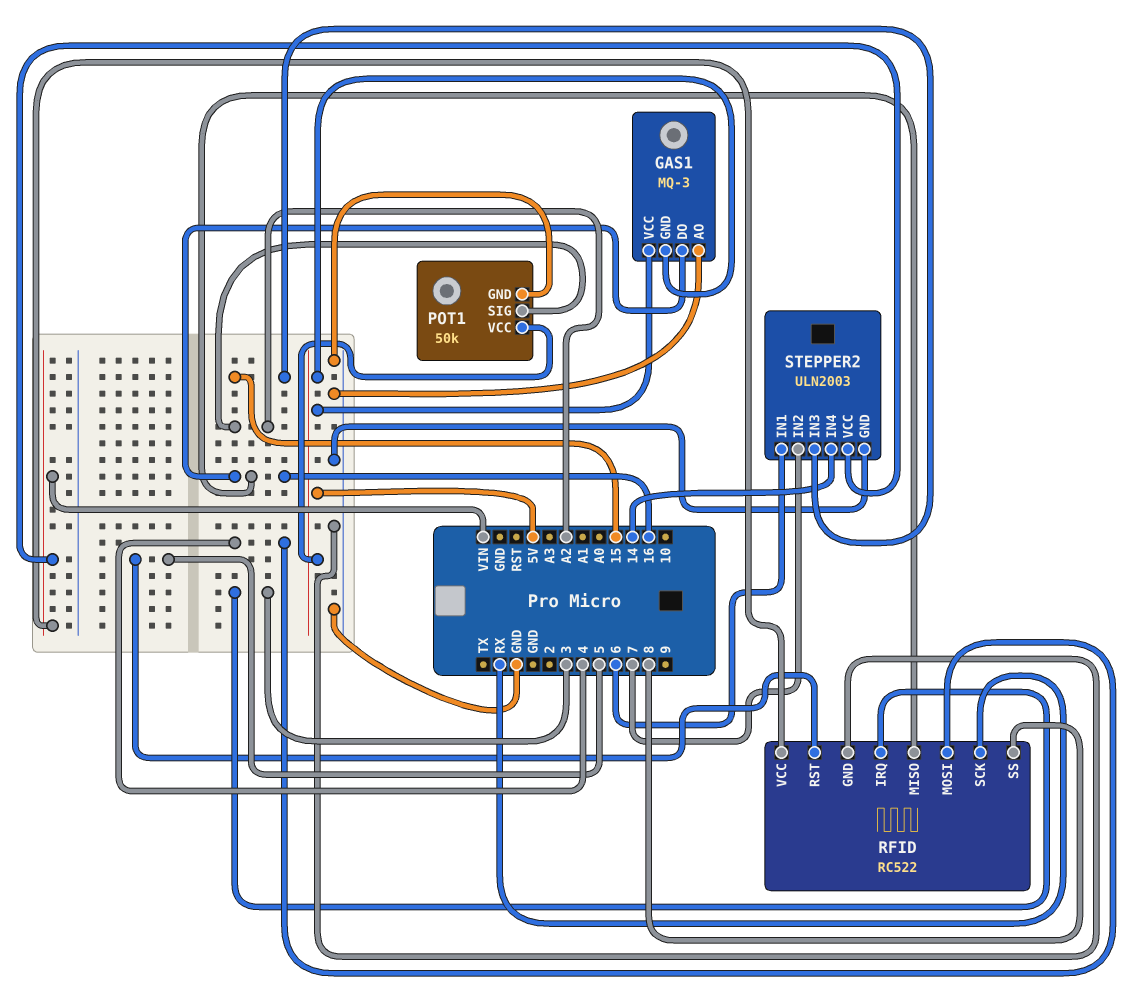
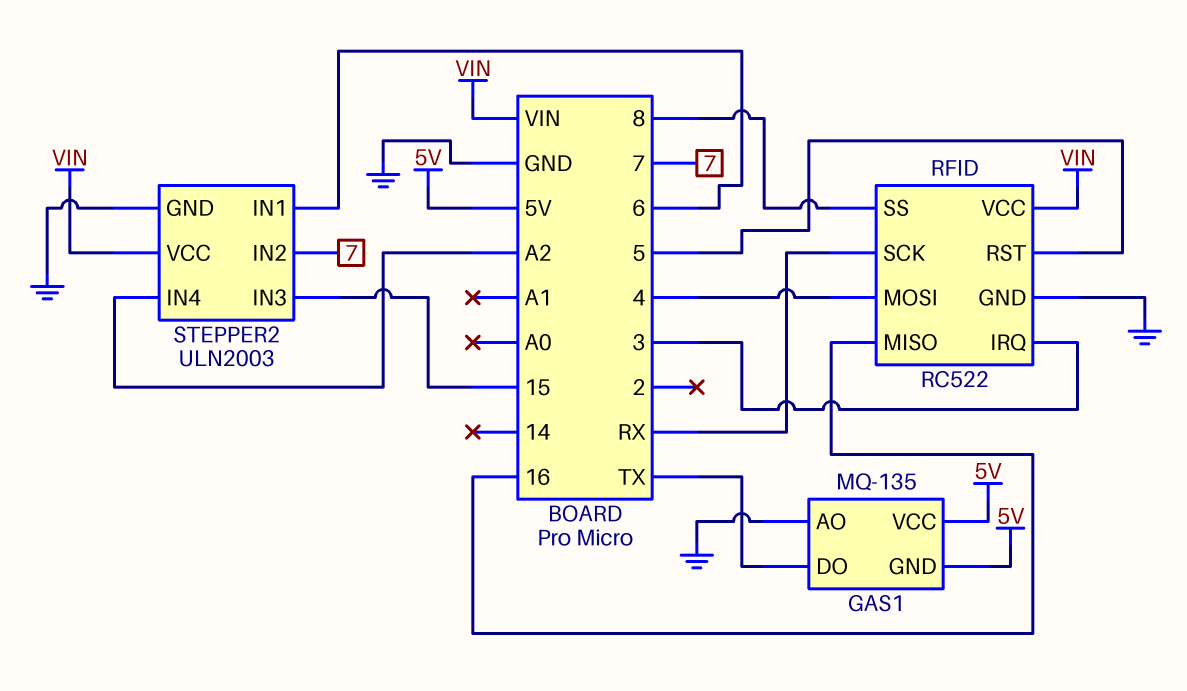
GAS1: MQ-3 -> MQ-135
GAS1 pin DO: 16 -> TX
POT1: 50k -> none
POT1 pin GND: GND -> none
POT1 pin SIG: A2 -> none
POT1 pin VCC: 5V -> none
STEPPER2 pin IN4: 14 -> A2

